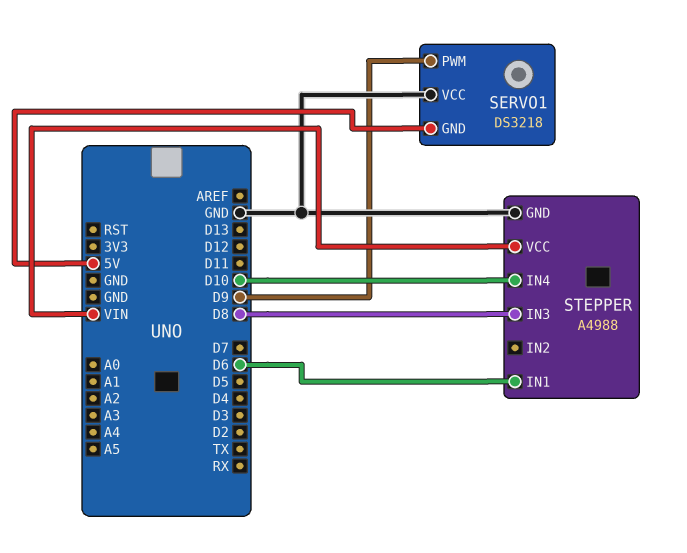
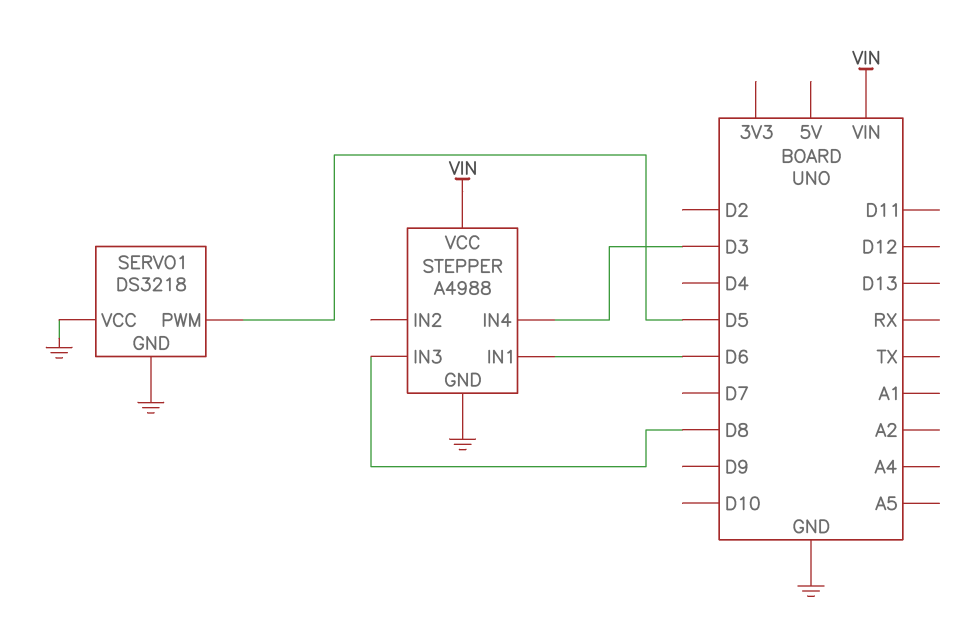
SERVO1 pin GND: 5V -> GND
SERVO1 pin PWM: D9 -> D5
STEPPER pin IN4: D10 -> D3

